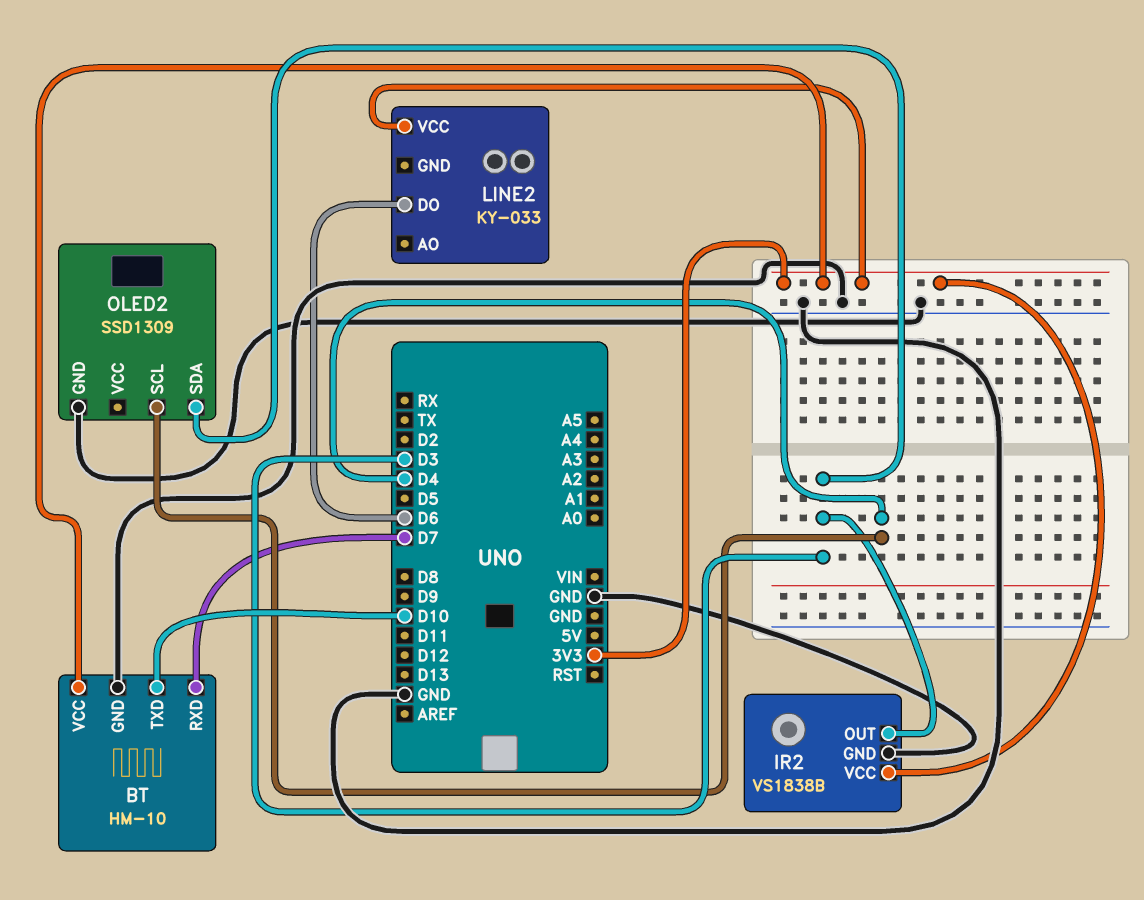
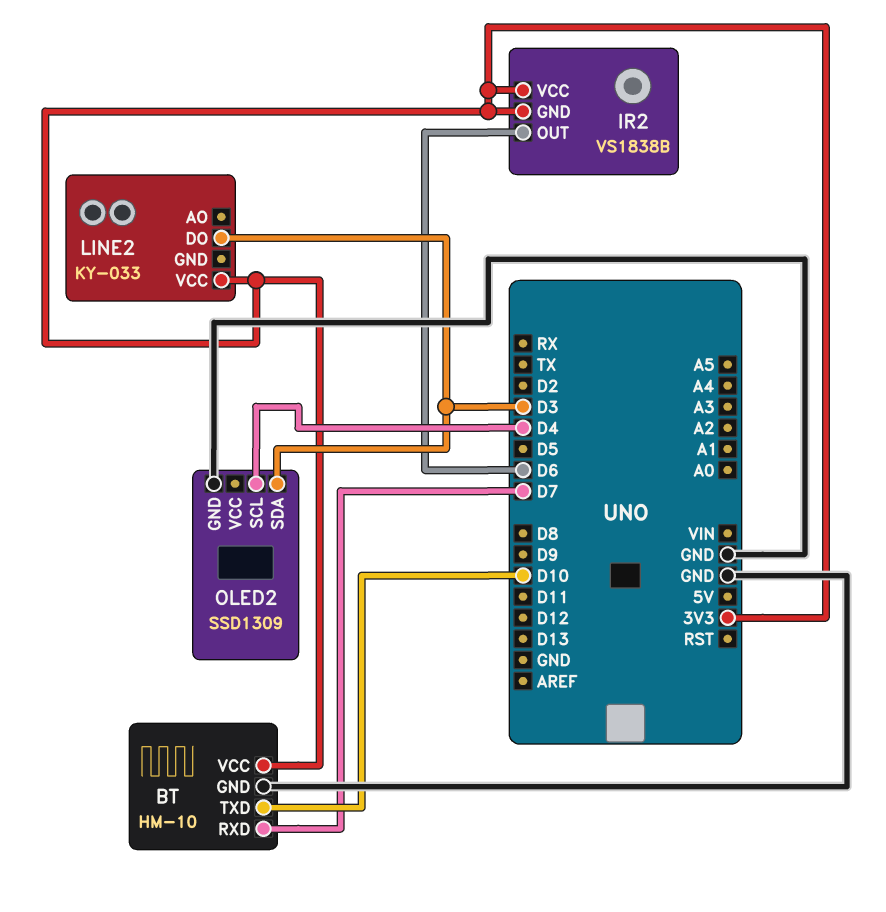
IR2 pin GND: GND -> 3V3
IR2 pin OUT: D3 -> D6
LINE2 pin DO: D6 -> D3

